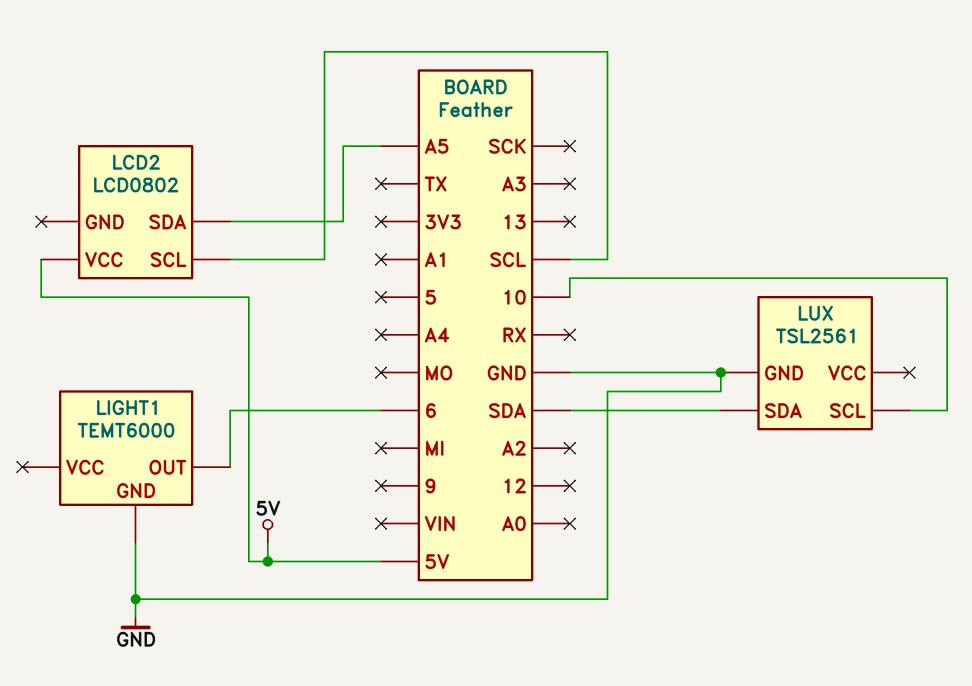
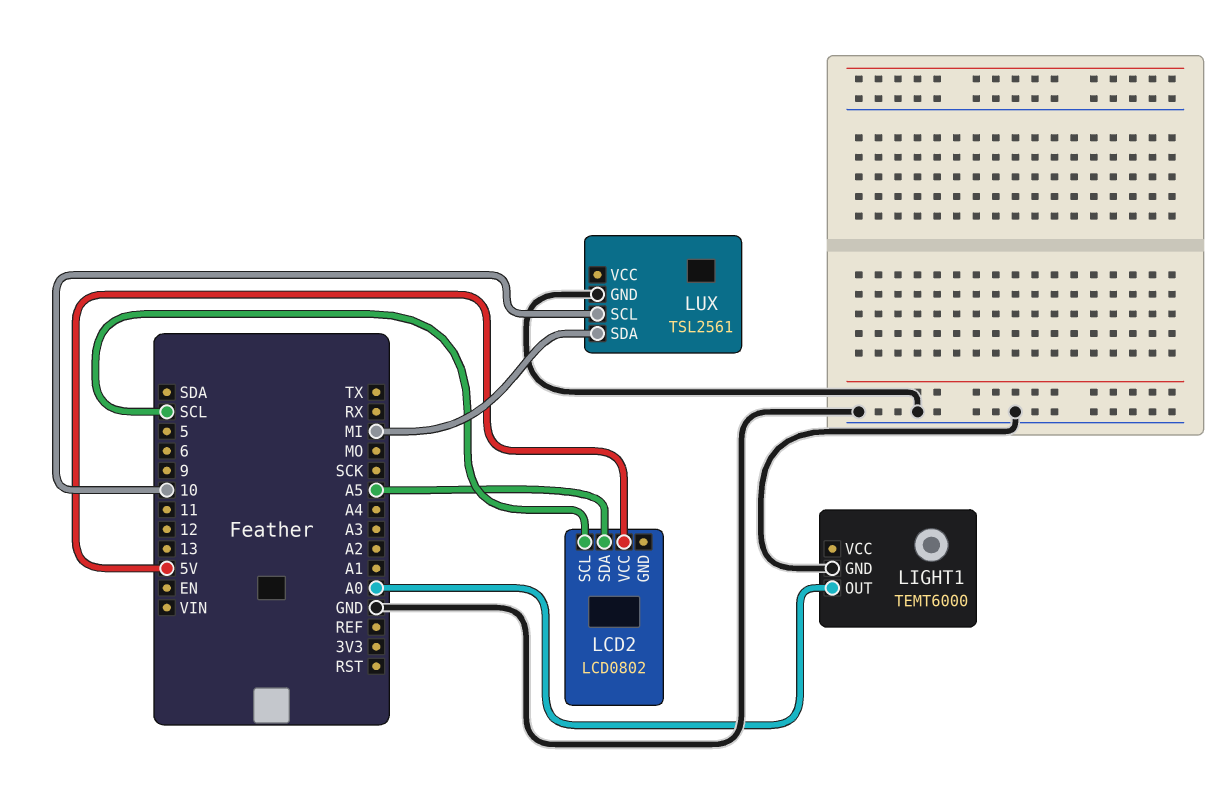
LIGHT1 pin OUT: 6 -> A0
LUX pin SDA: SDA -> MI

